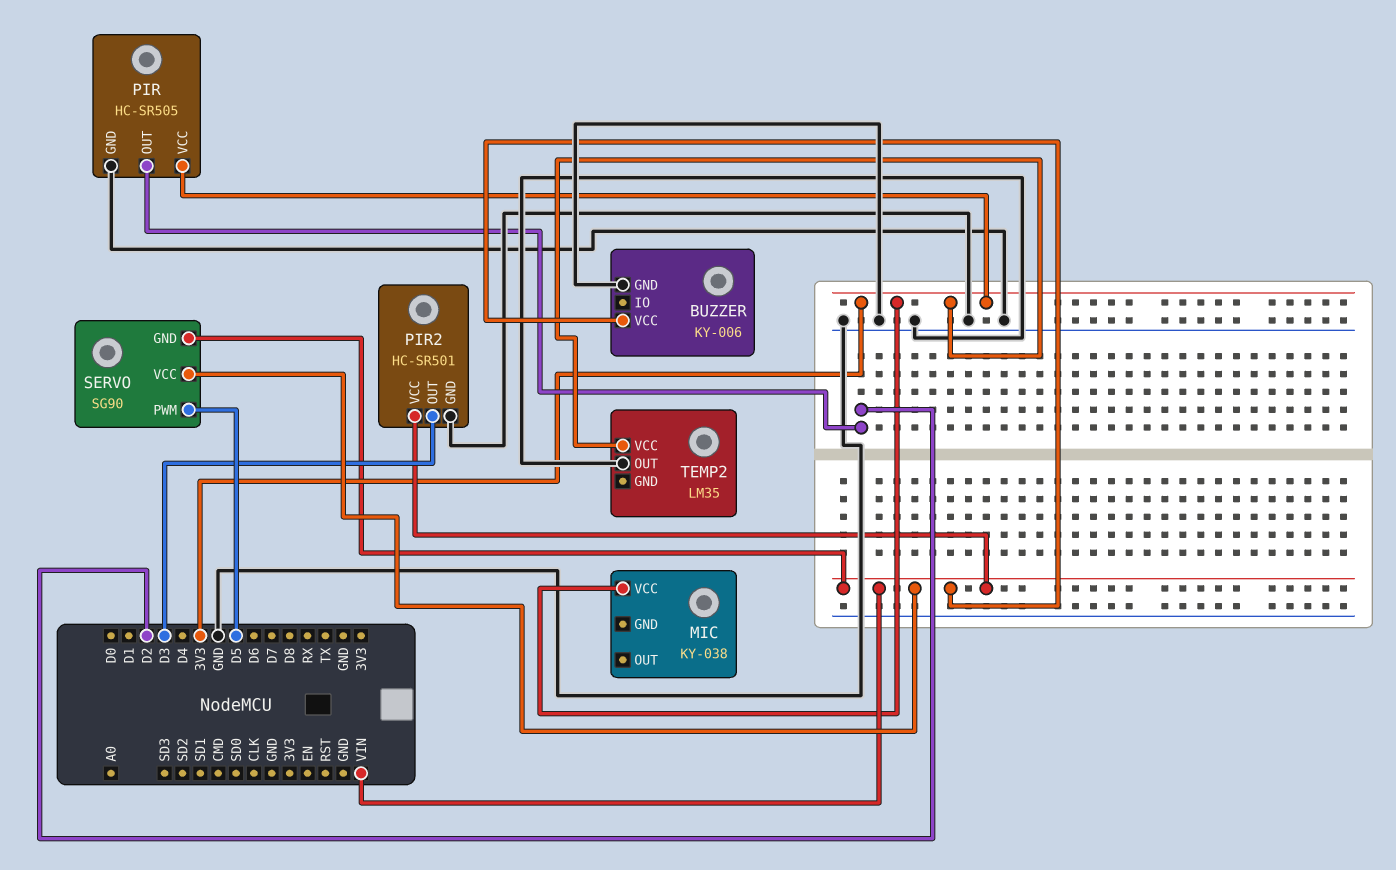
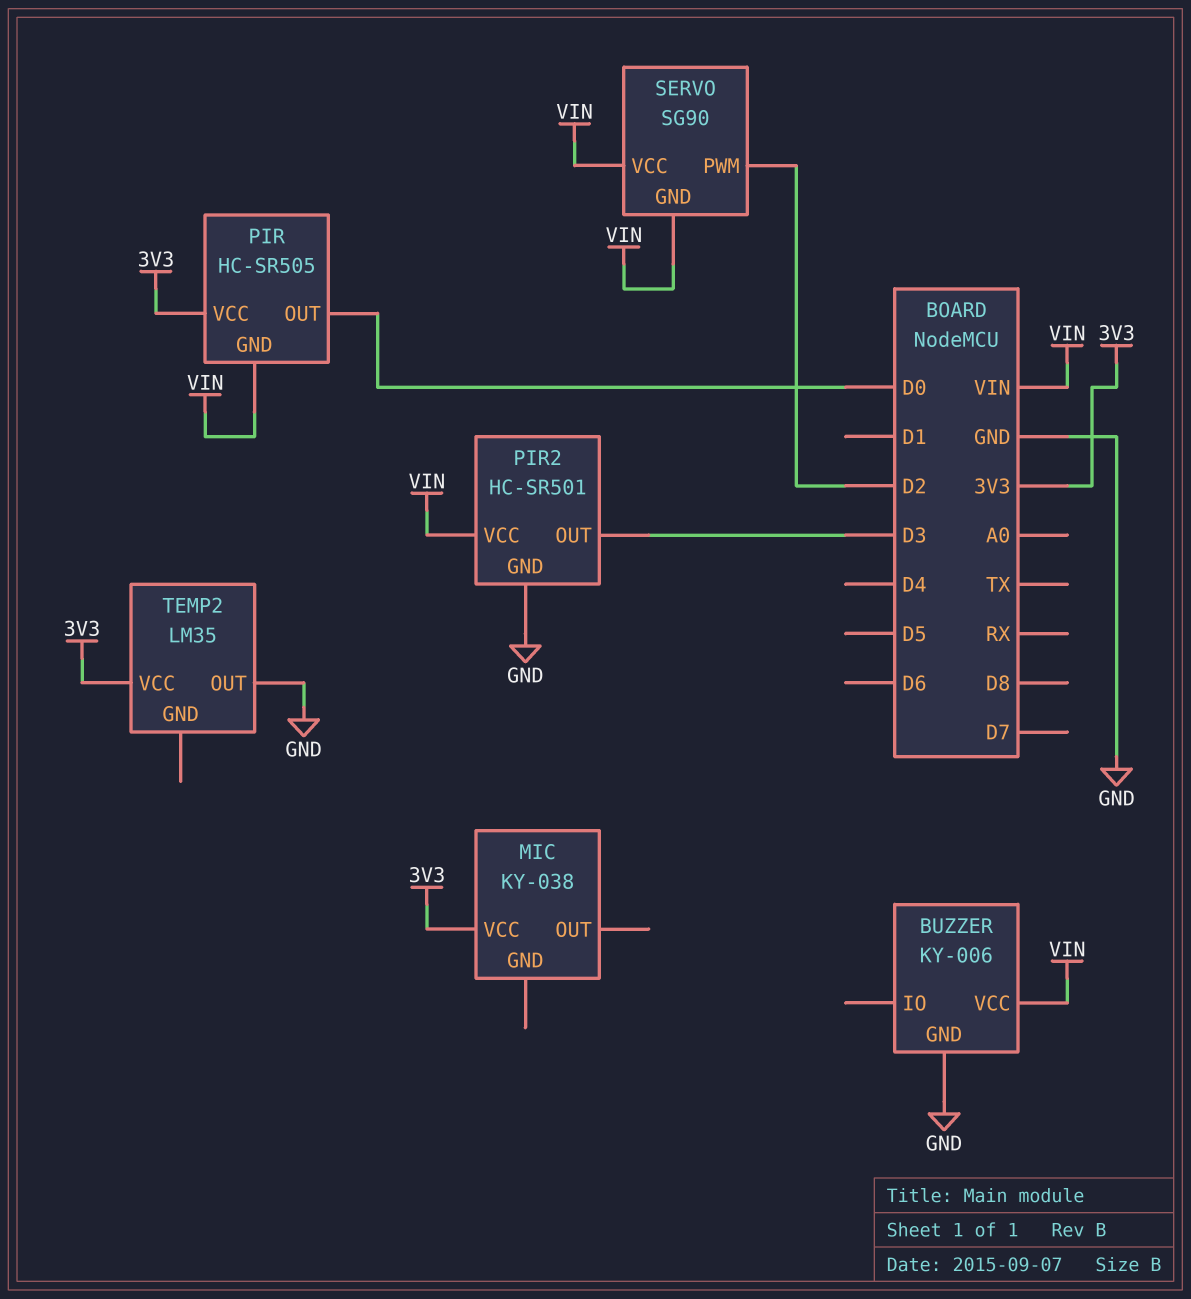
PIR pin GND: GND -> VIN
PIR pin OUT: D2 -> D0
SERVO pin PWM: D5 -> D2

